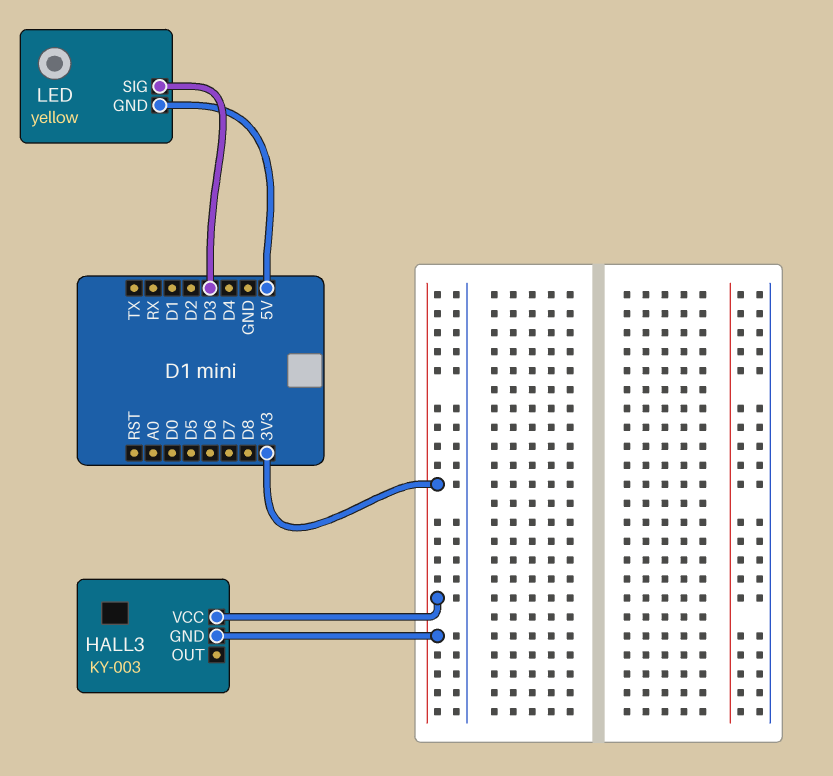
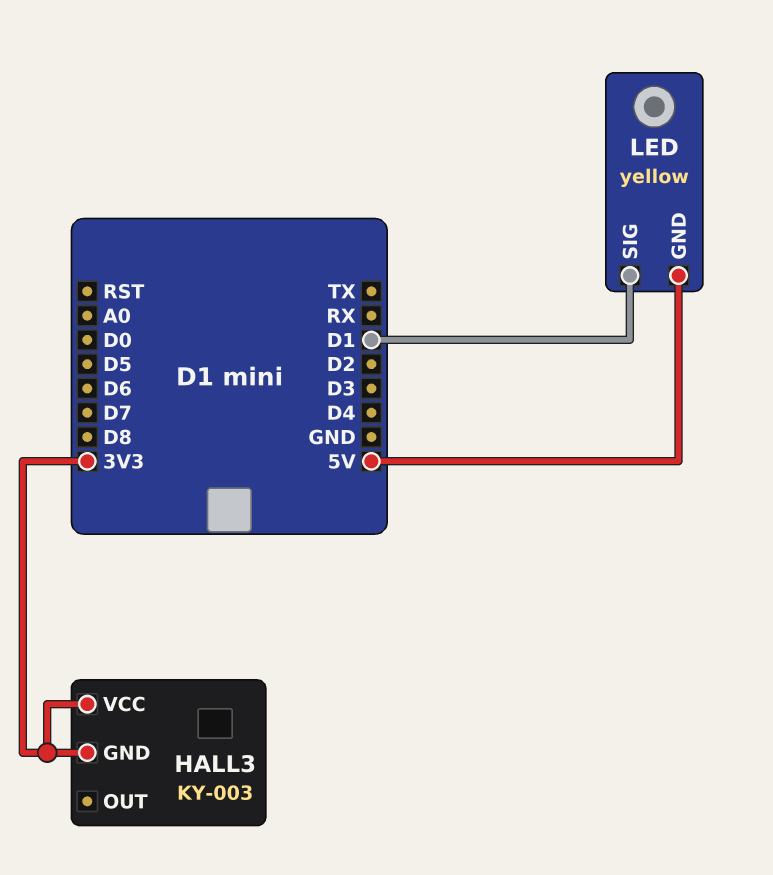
LED pin SIG: D3 -> D1

